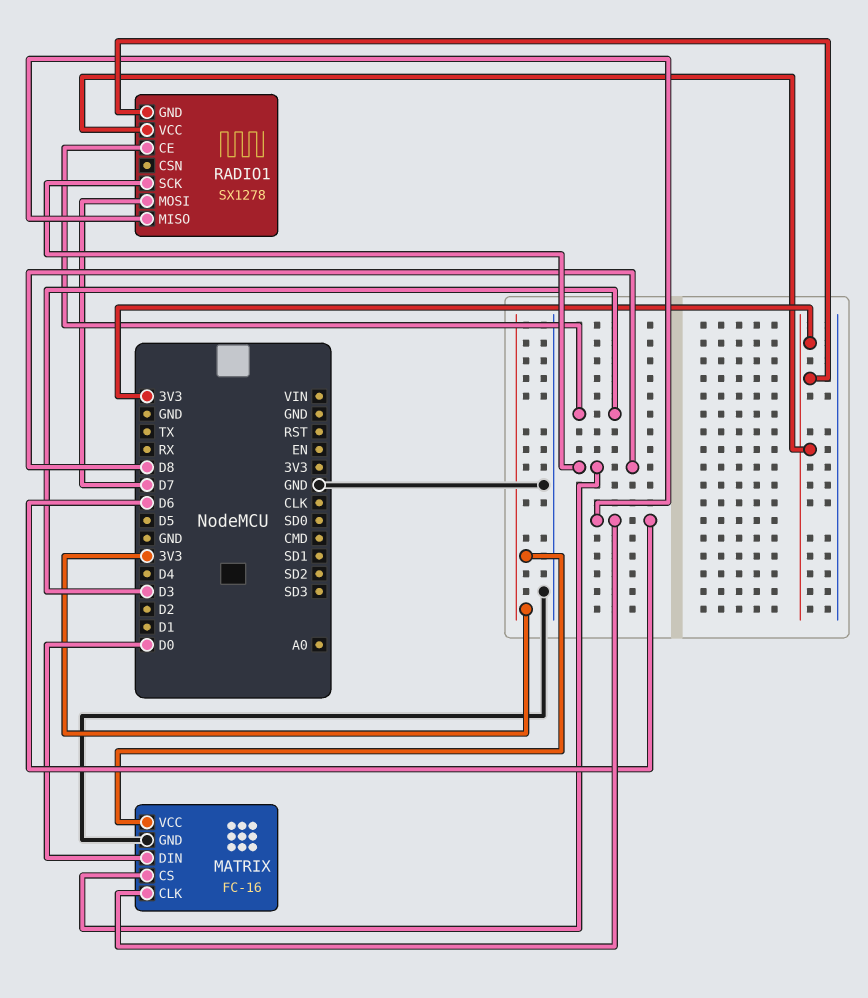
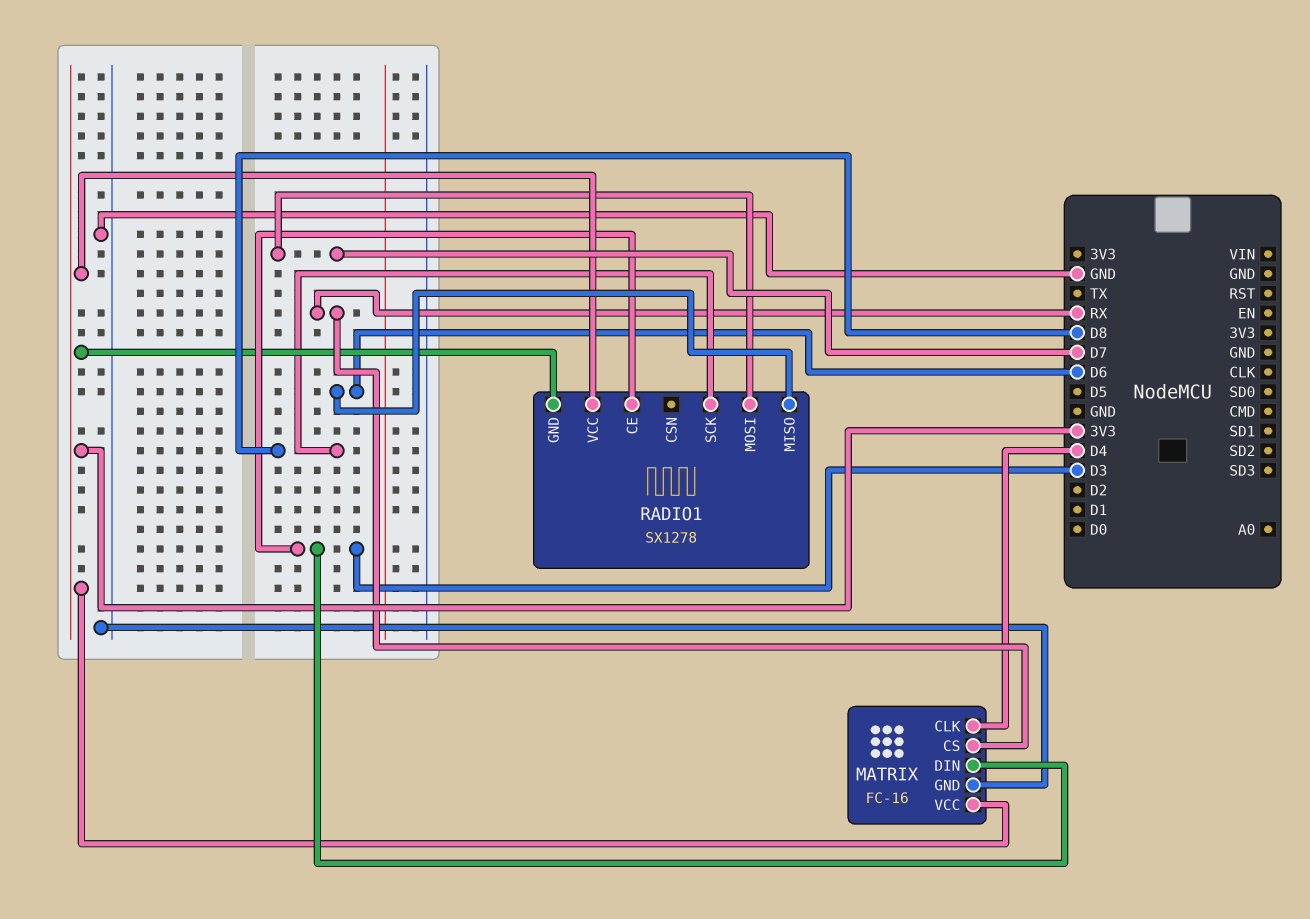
MATRIX pin CLK: D6 -> D4
MATRIX pin CS: D8 -> RX
MATRIX pin DIN: D0 -> D3

